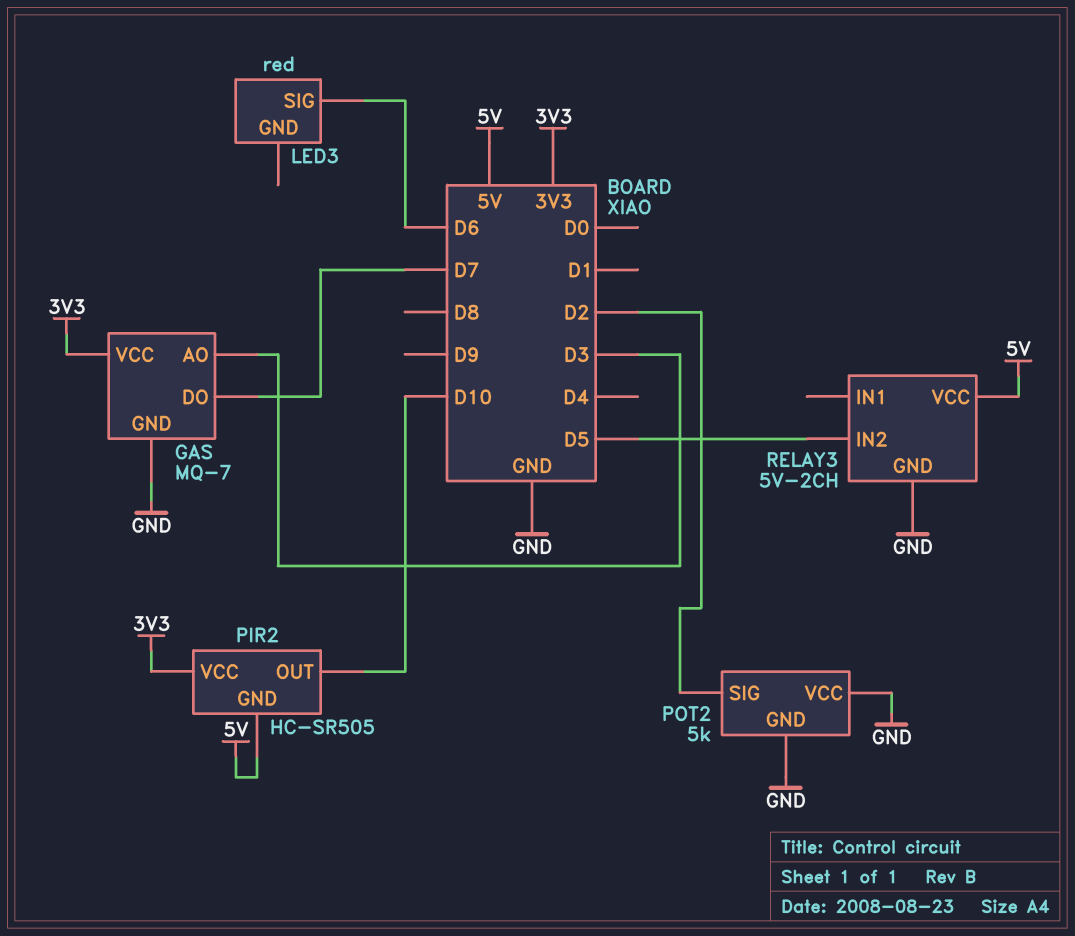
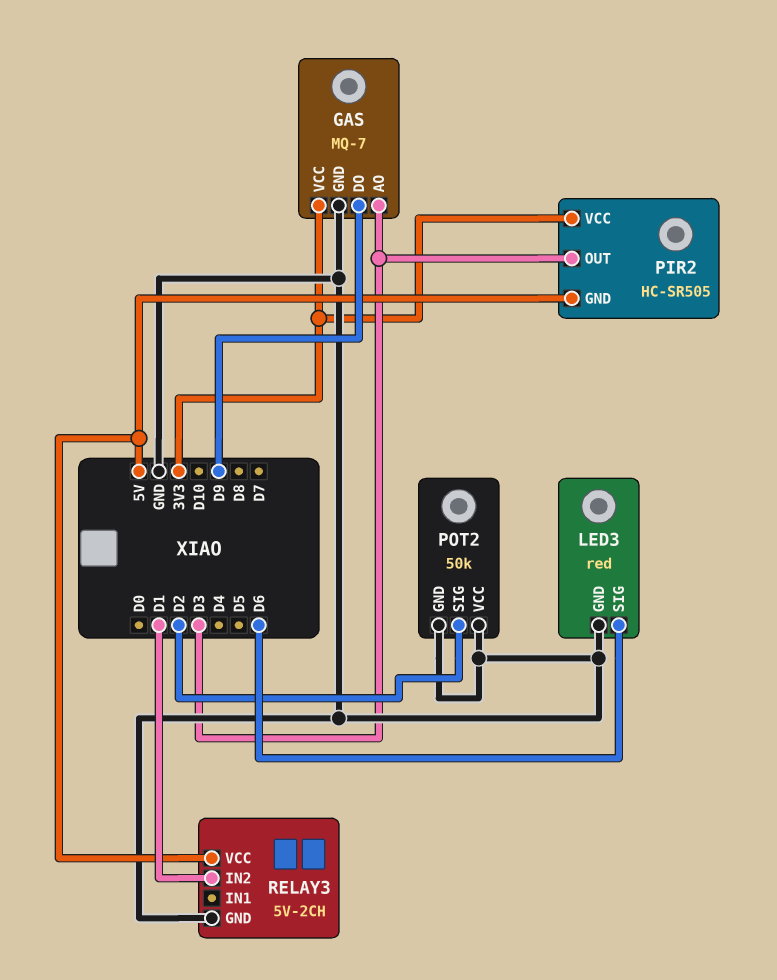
GAS pin DO: D7 -> D9
LED3 pin GND: none -> GND
PIR2 pin OUT: D10 -> D3
POT2: 5k -> 50k
RELAY3 pin IN2: D5 -> D1

